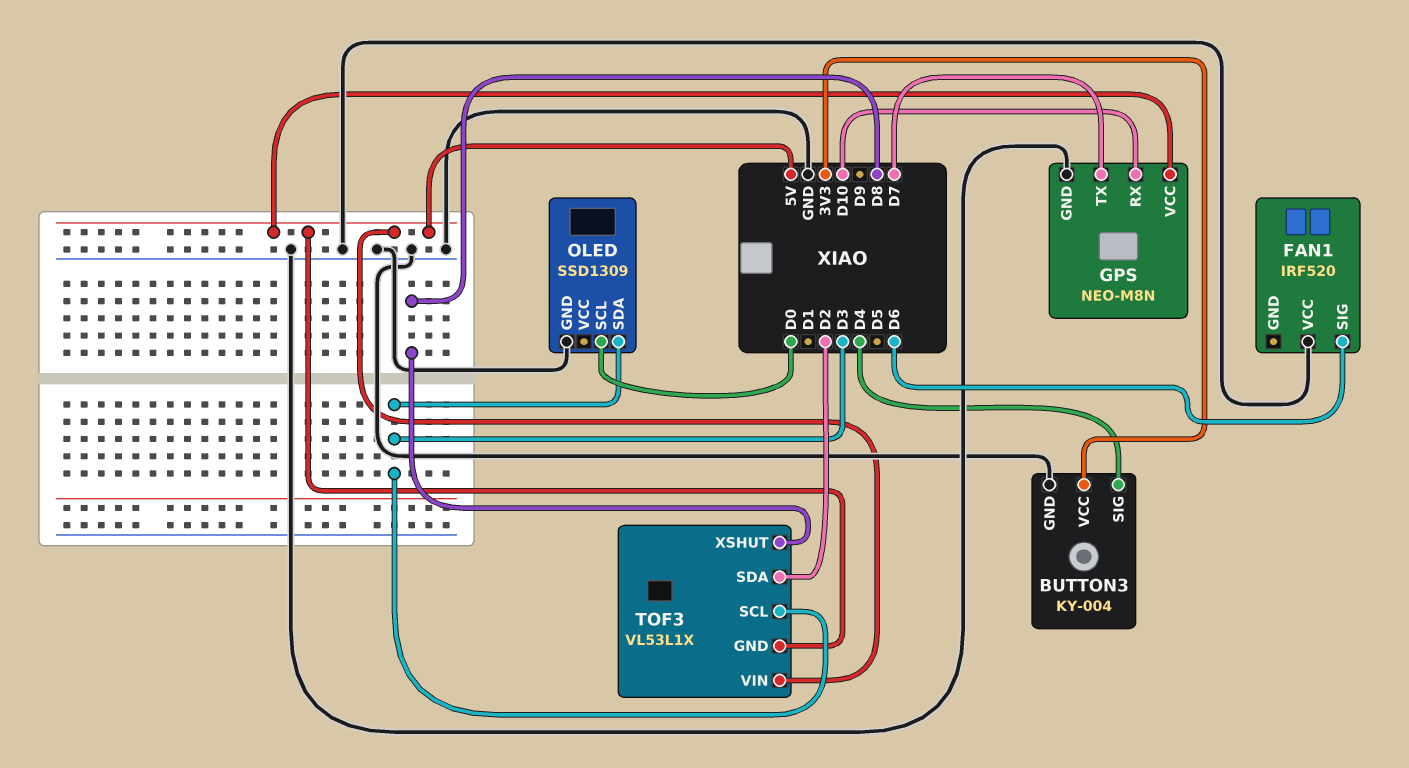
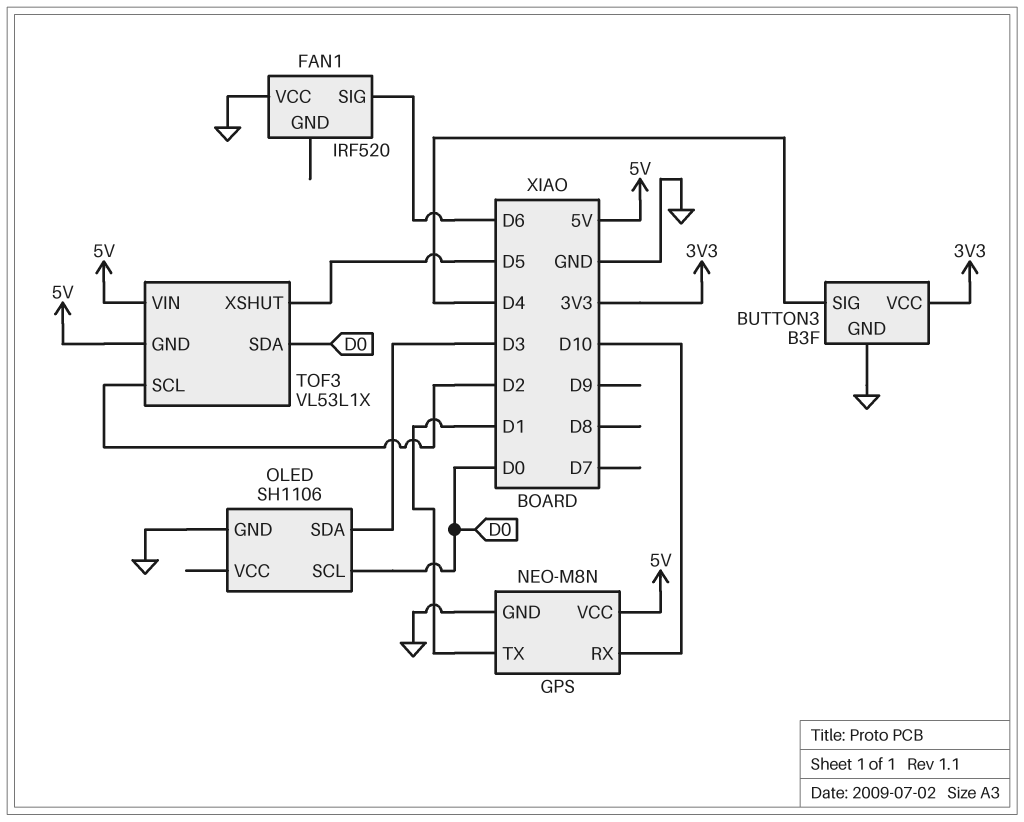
BUTTON3: KY-004 -> B3F
GPS pin TX: D7 -> D1
OLED: SSD1309 -> SH1106
TOF3 pin SCL: D3 -> D2
TOF3 pin SDA: D2 -> D0
TOF3 pin XSHUT: D8 -> D5

